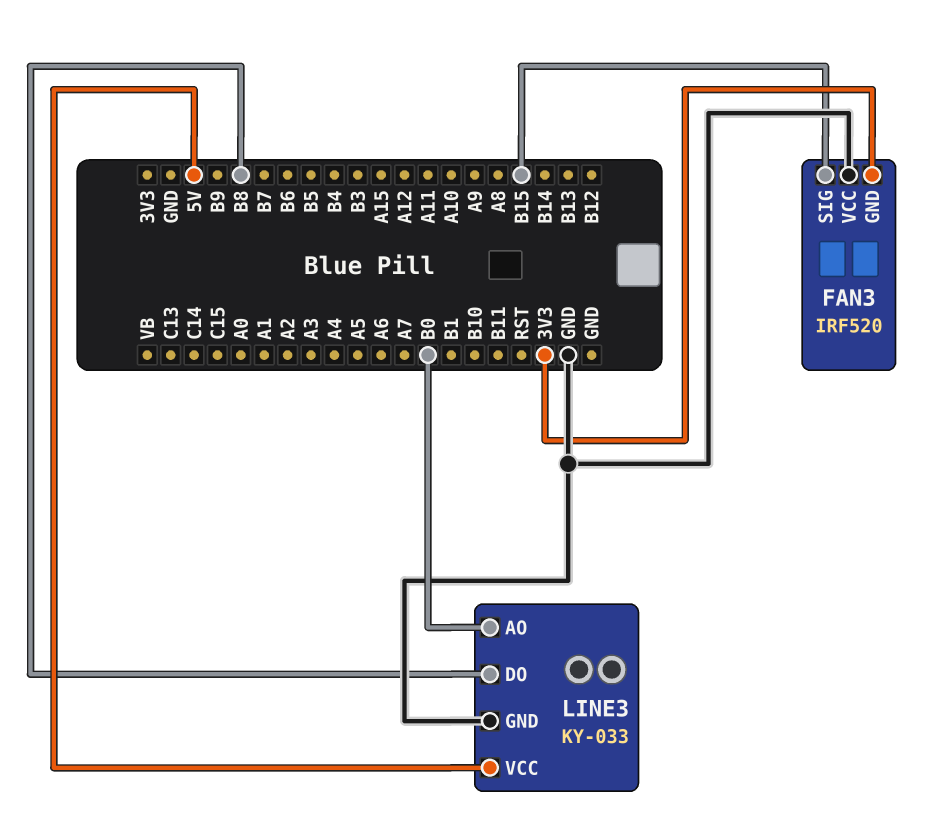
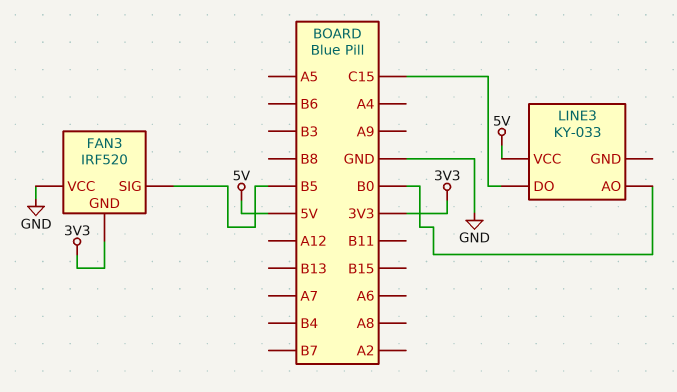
FAN3 pin SIG: B15 -> B5
LINE3 pin DO: B8 -> C15
LINE3 pin GND: GND -> none

